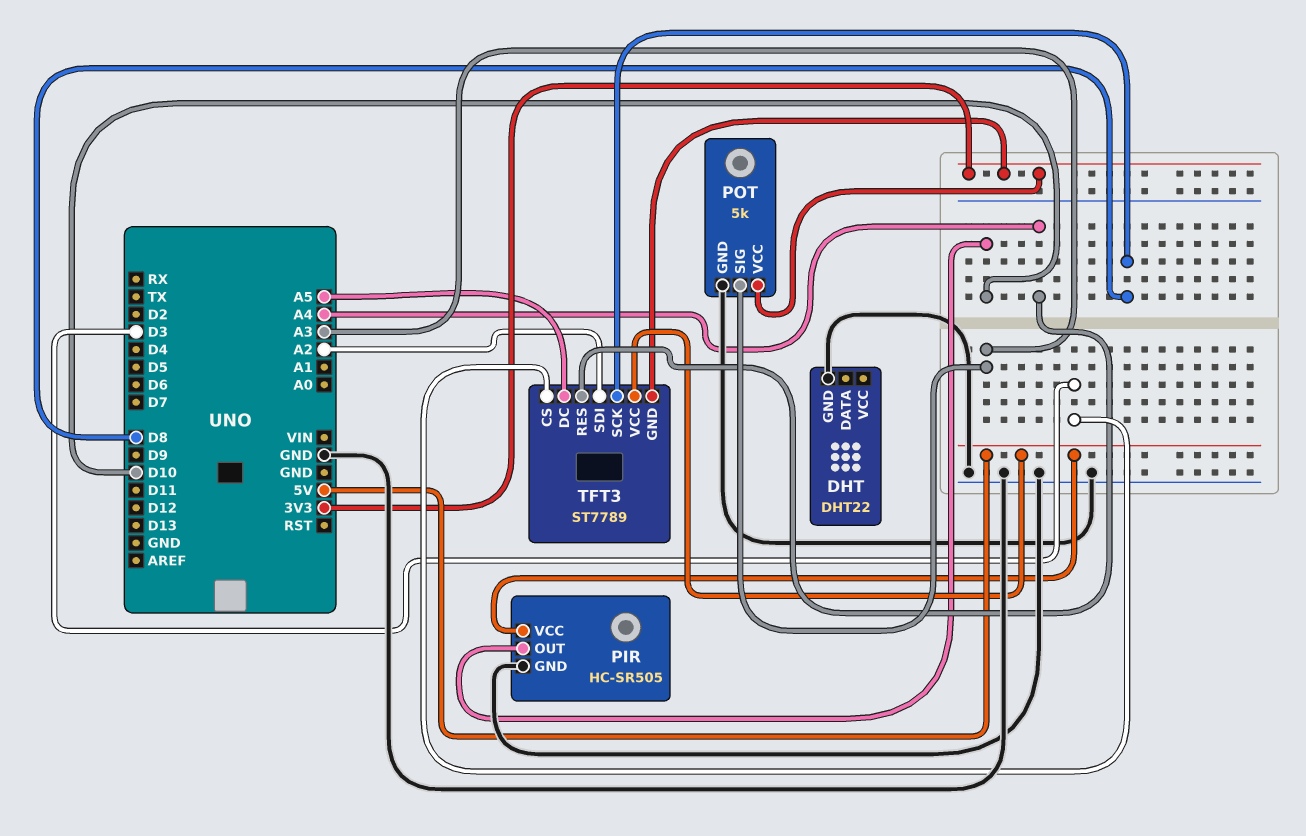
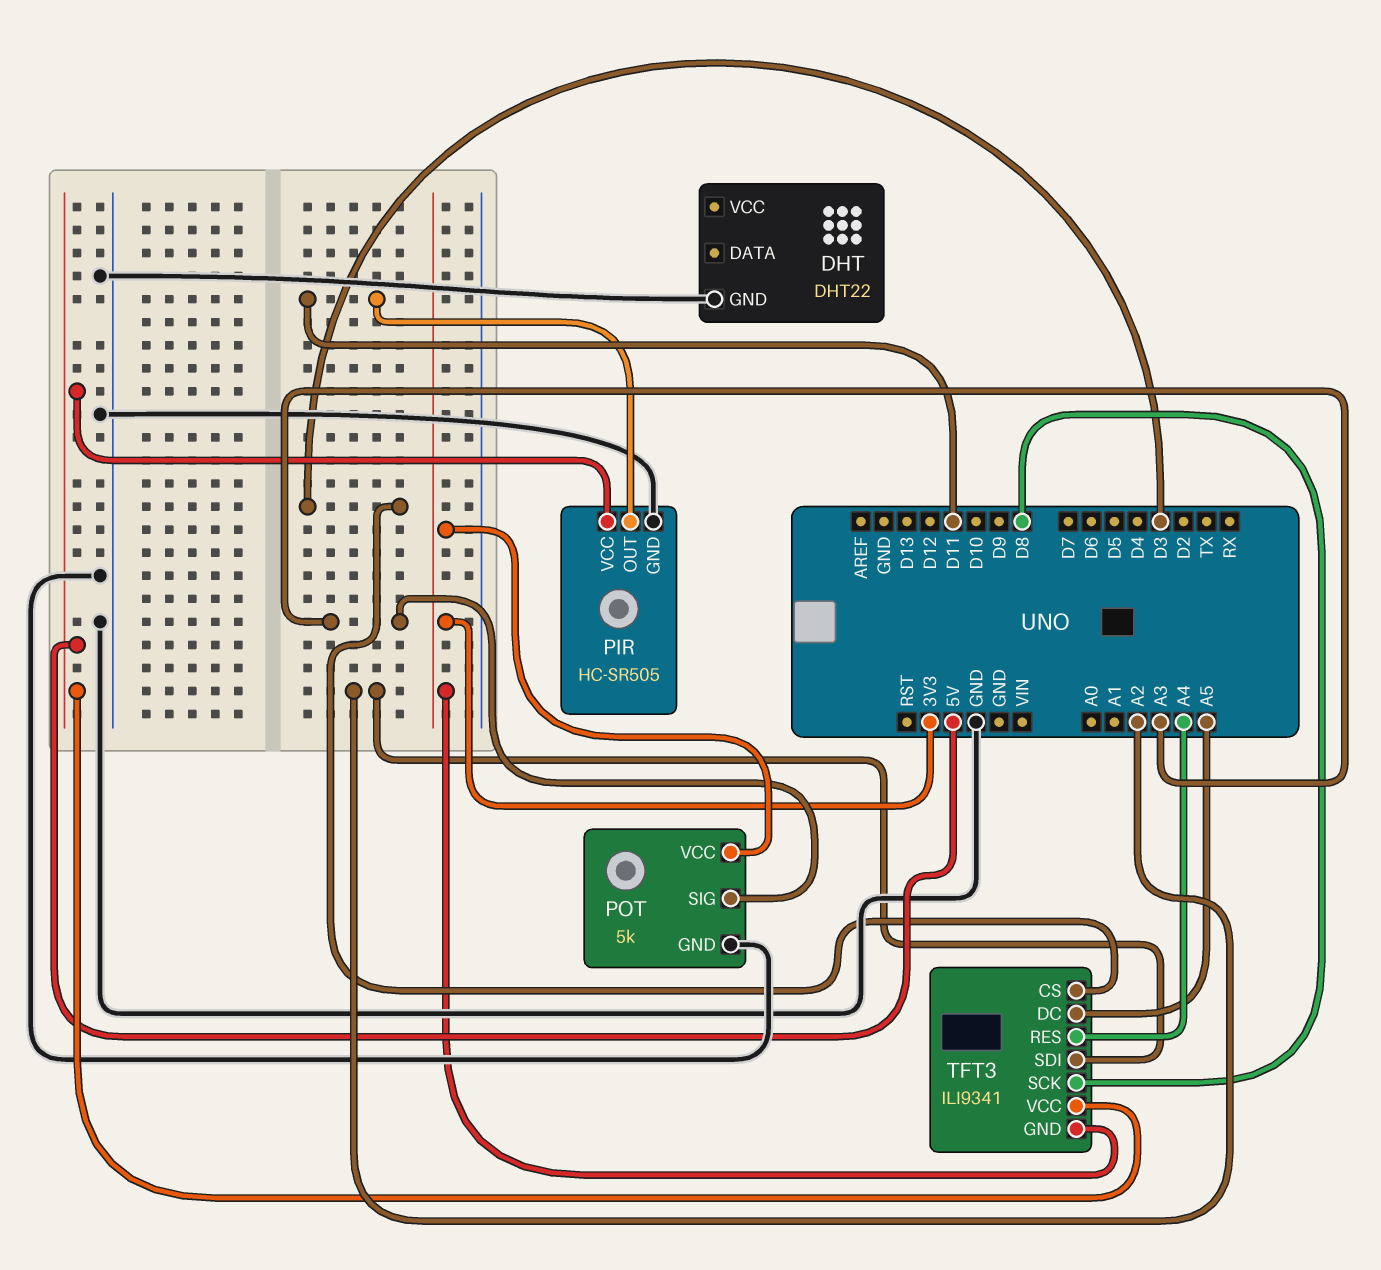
PIR pin OUT: D10 -> D11
TFT3: ST7789 -> ILI9341

